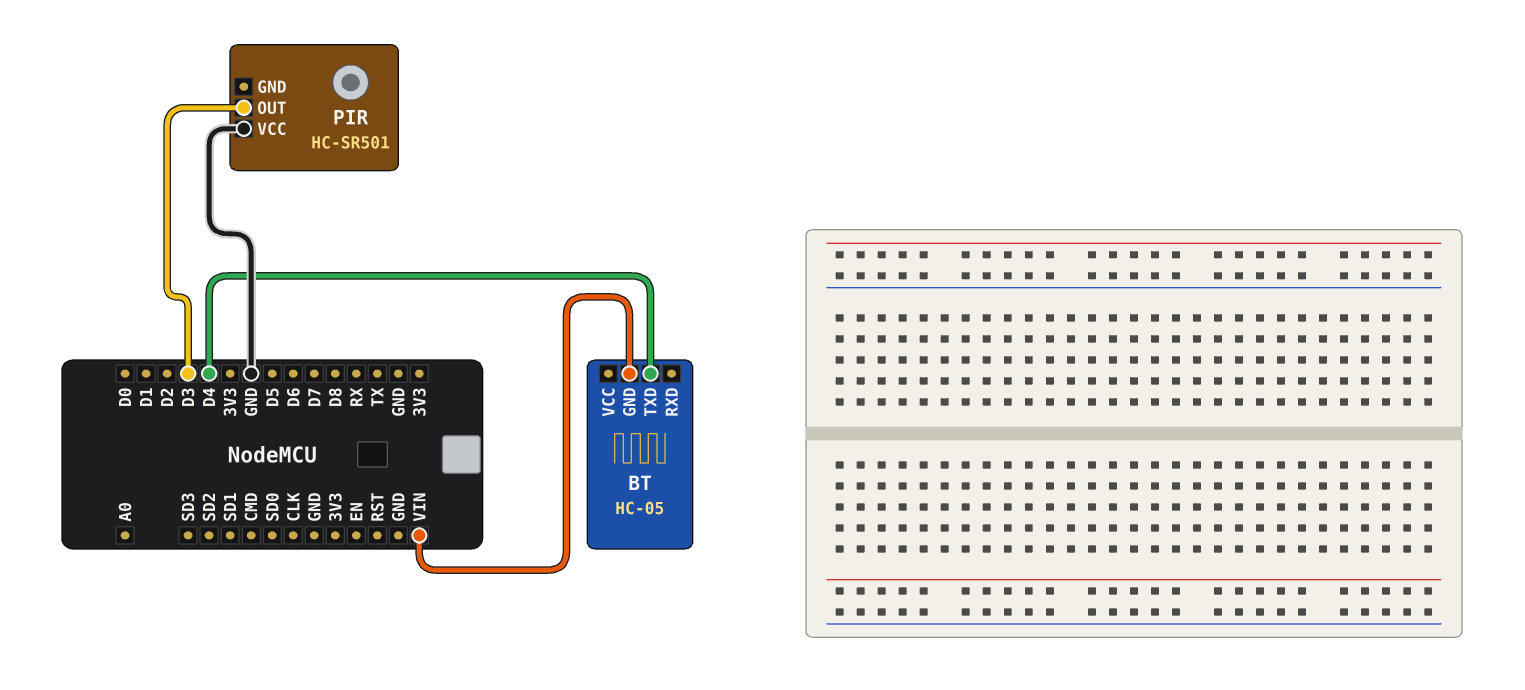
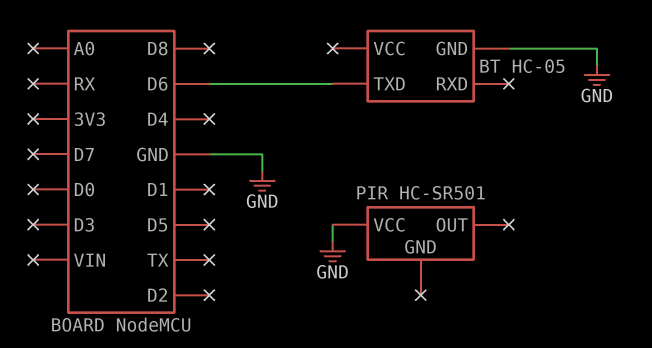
BT pin GND: VIN -> GND
BT pin TXD: D4 -> D6
PIR pin OUT: D3 -> none

